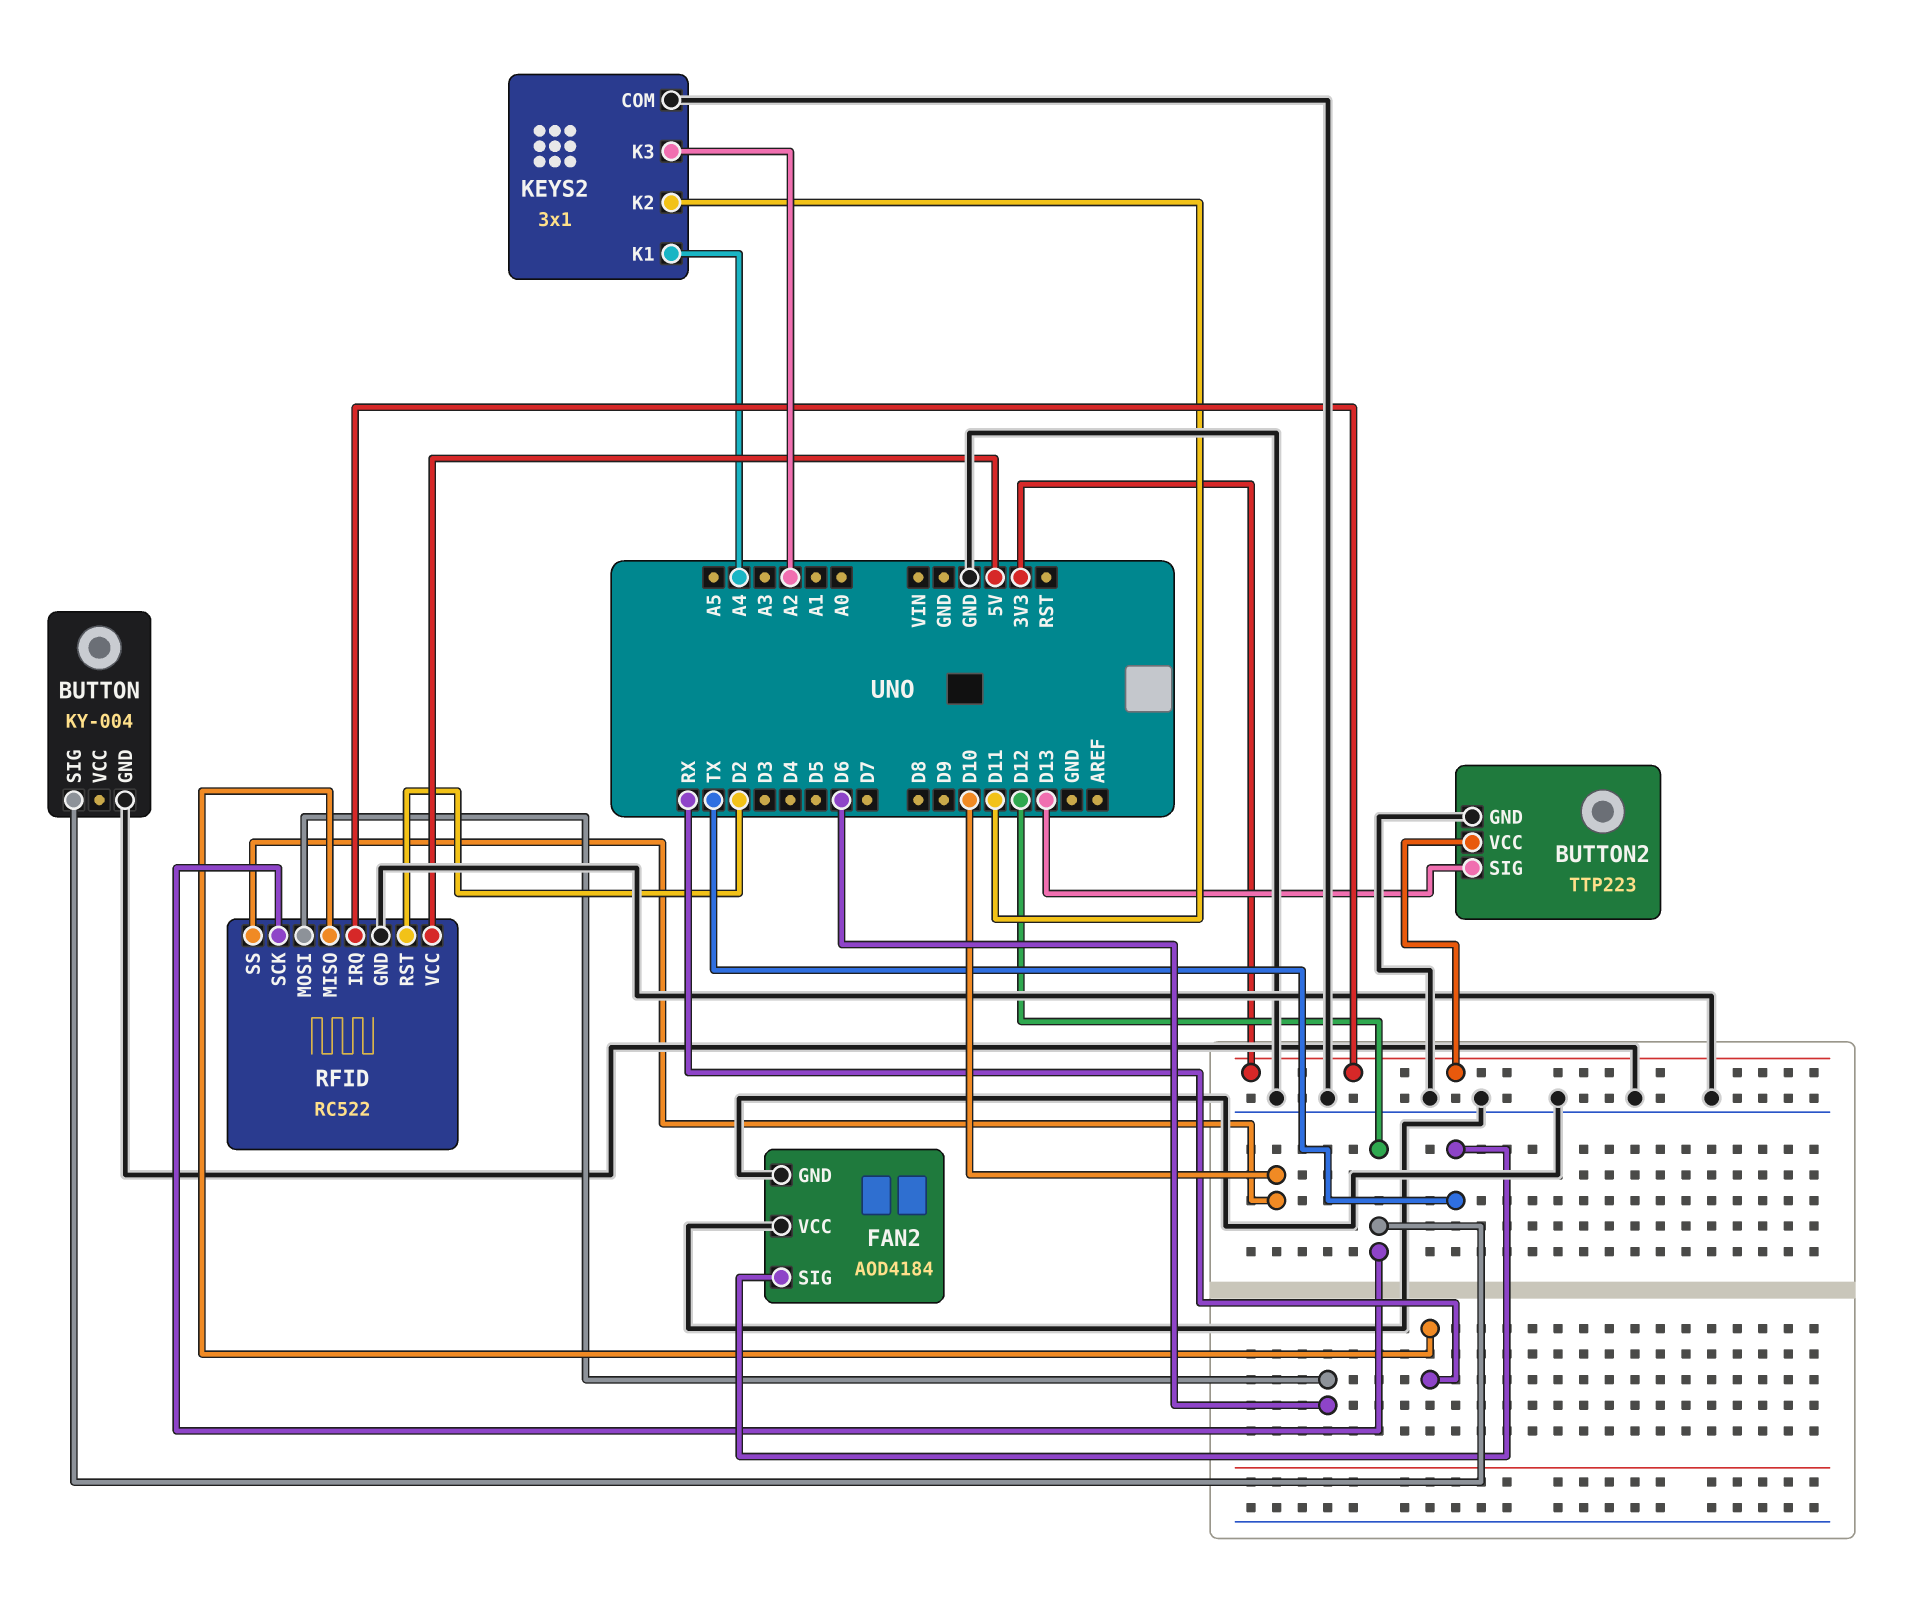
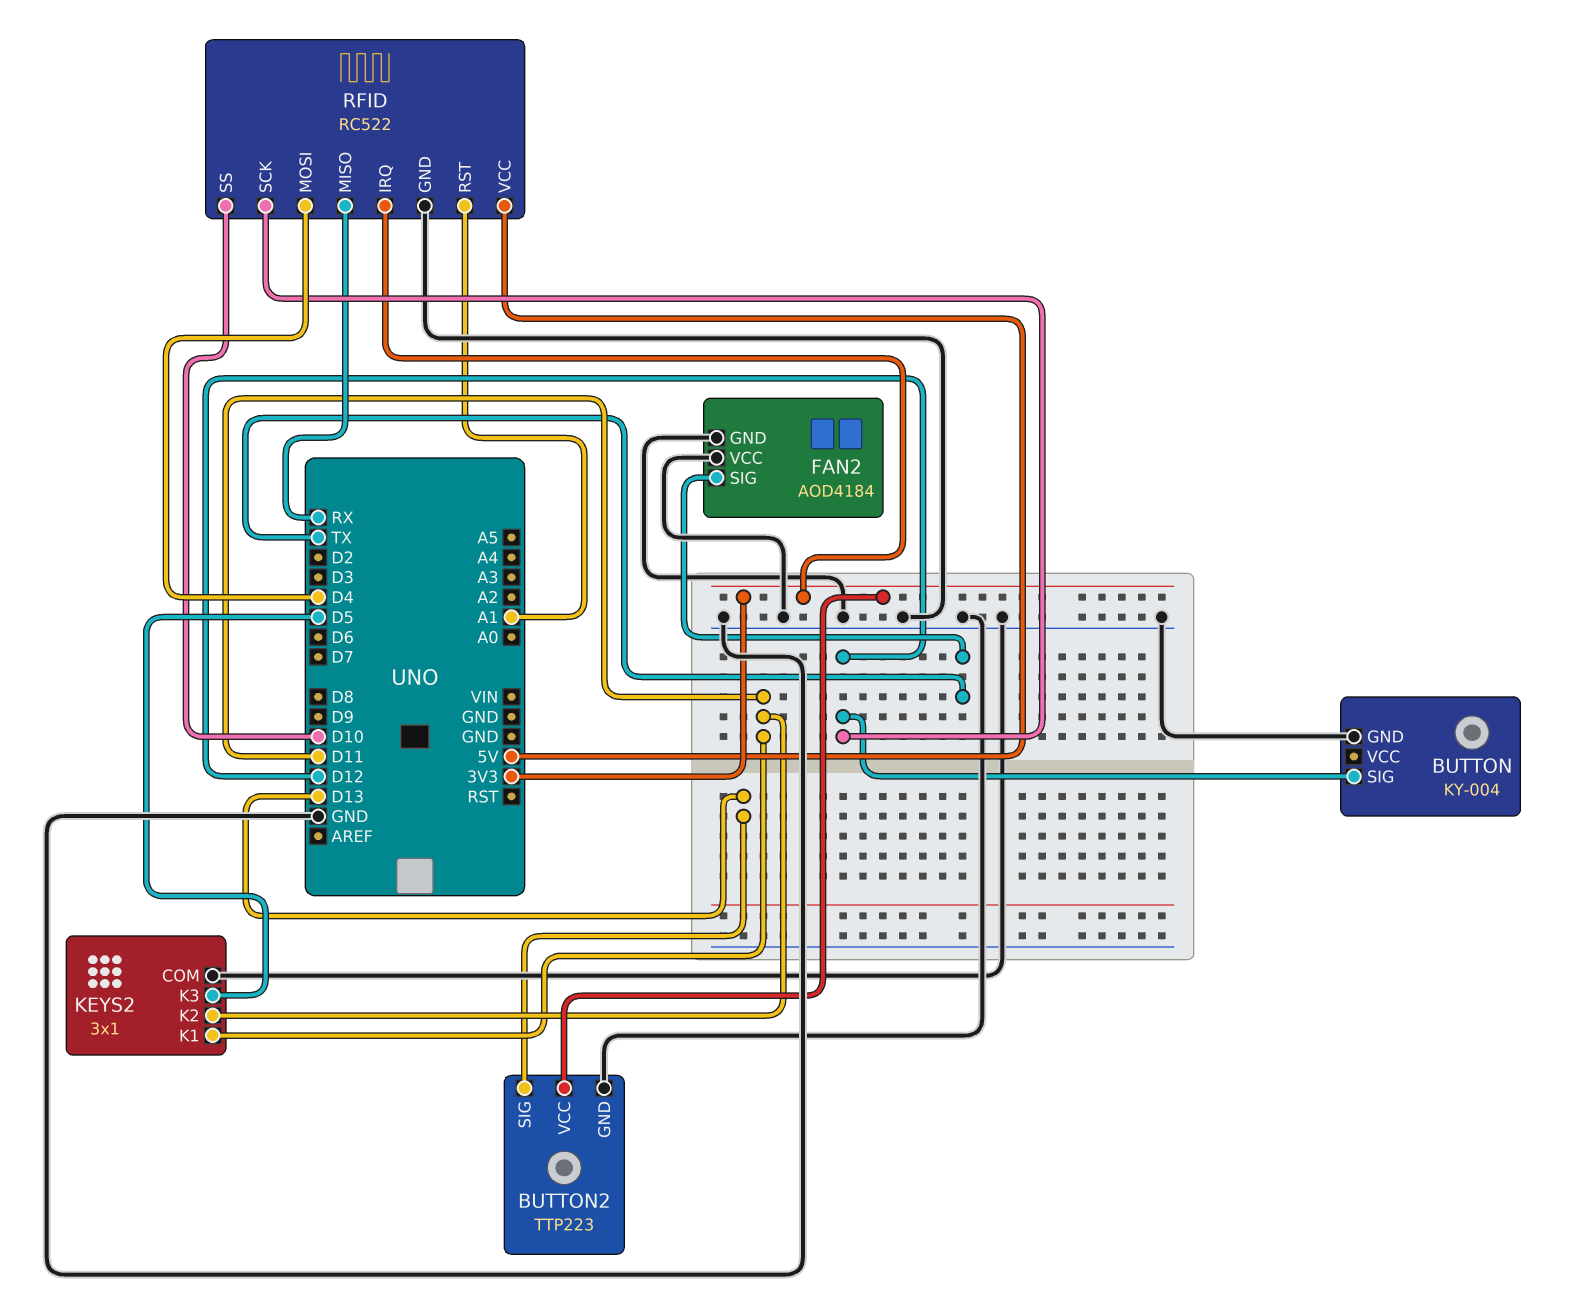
KEYS2 pin K1: A4 -> D11
KEYS2 pin K3: A2 -> D5
RFID pin MOSI: D6 -> D4
RFID pin RST: D2 -> A1

